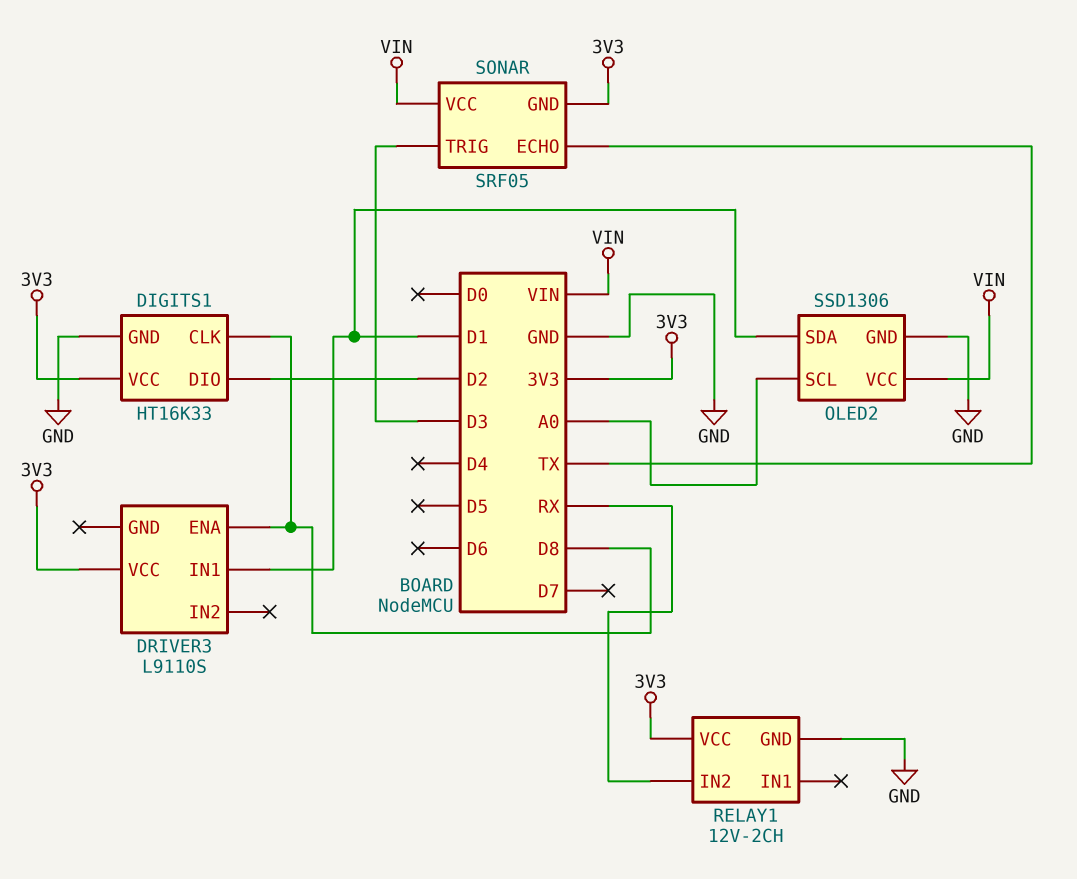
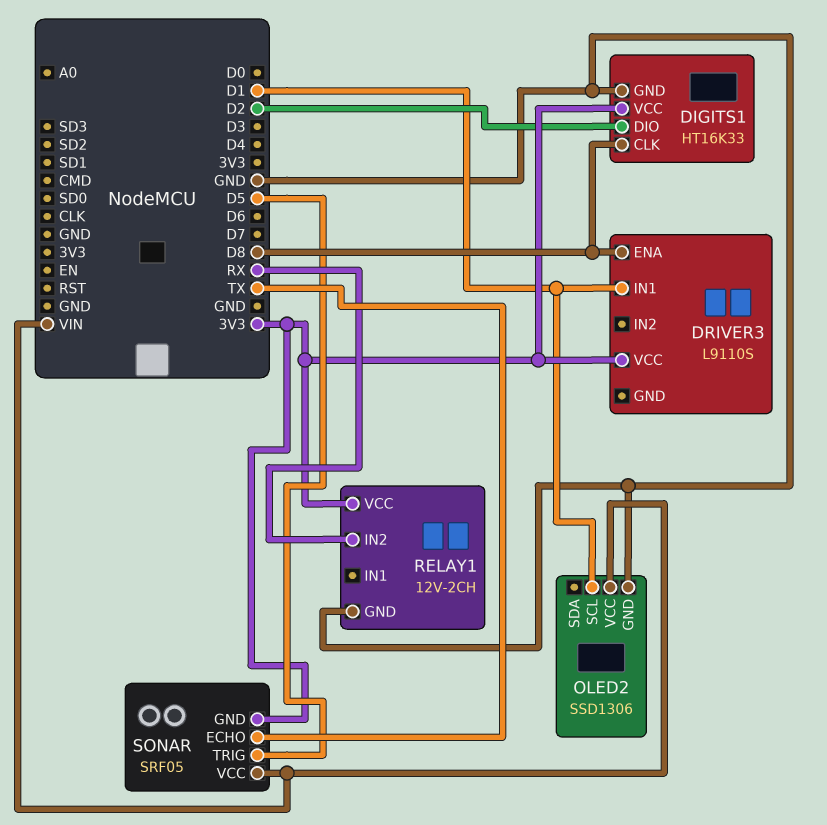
OLED2 pin SCL: A0 -> D1
OLED2 pin SDA: D1 -> none
SONAR pin TRIG: D3 -> D5

